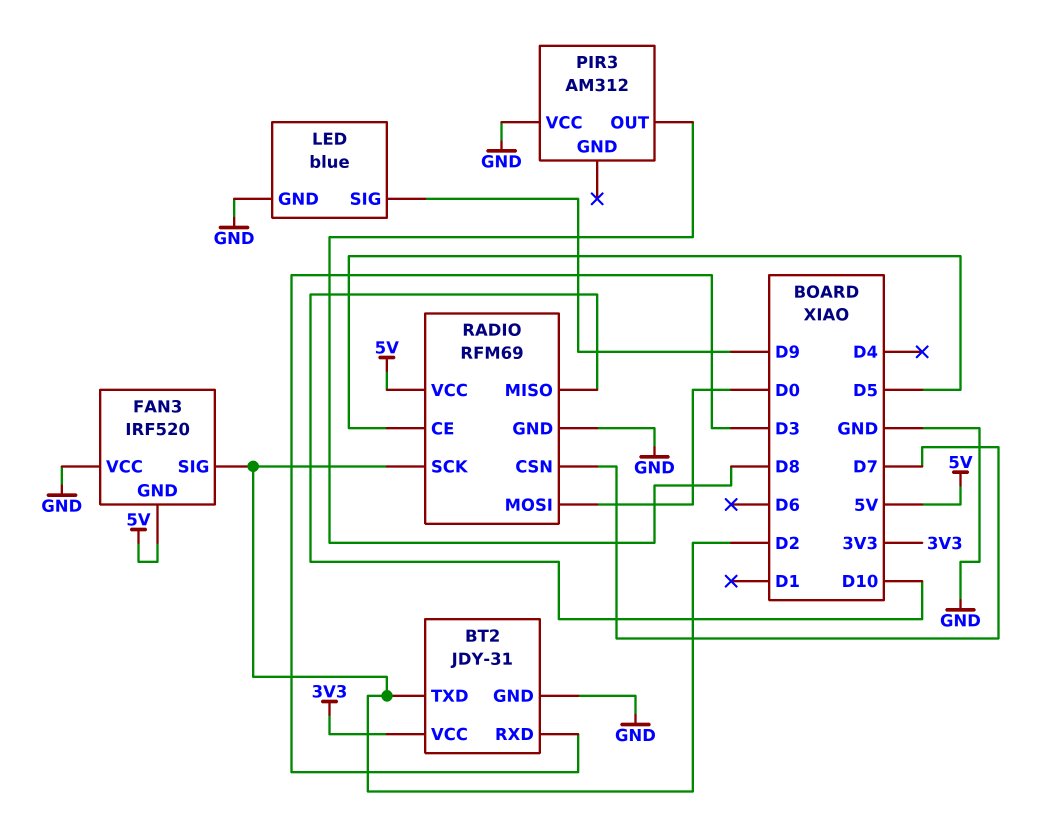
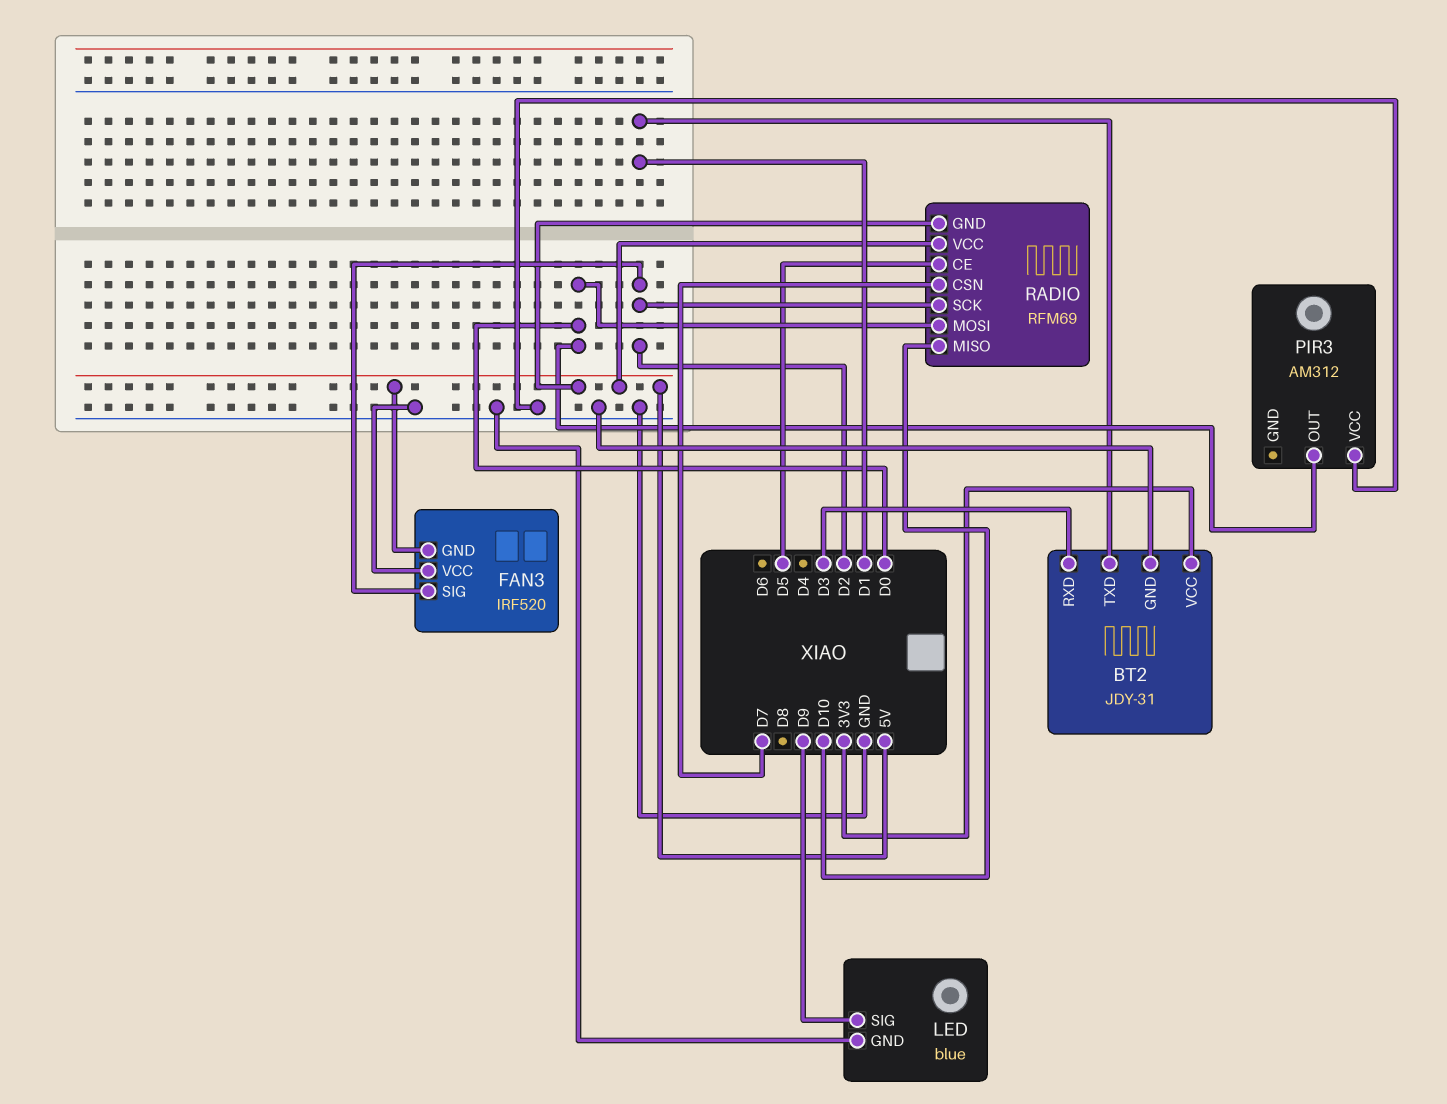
BT2 pin TXD: D2 -> D1
PIR3 pin OUT: D8 -> D0
RADIO pin GND: GND -> 5V

